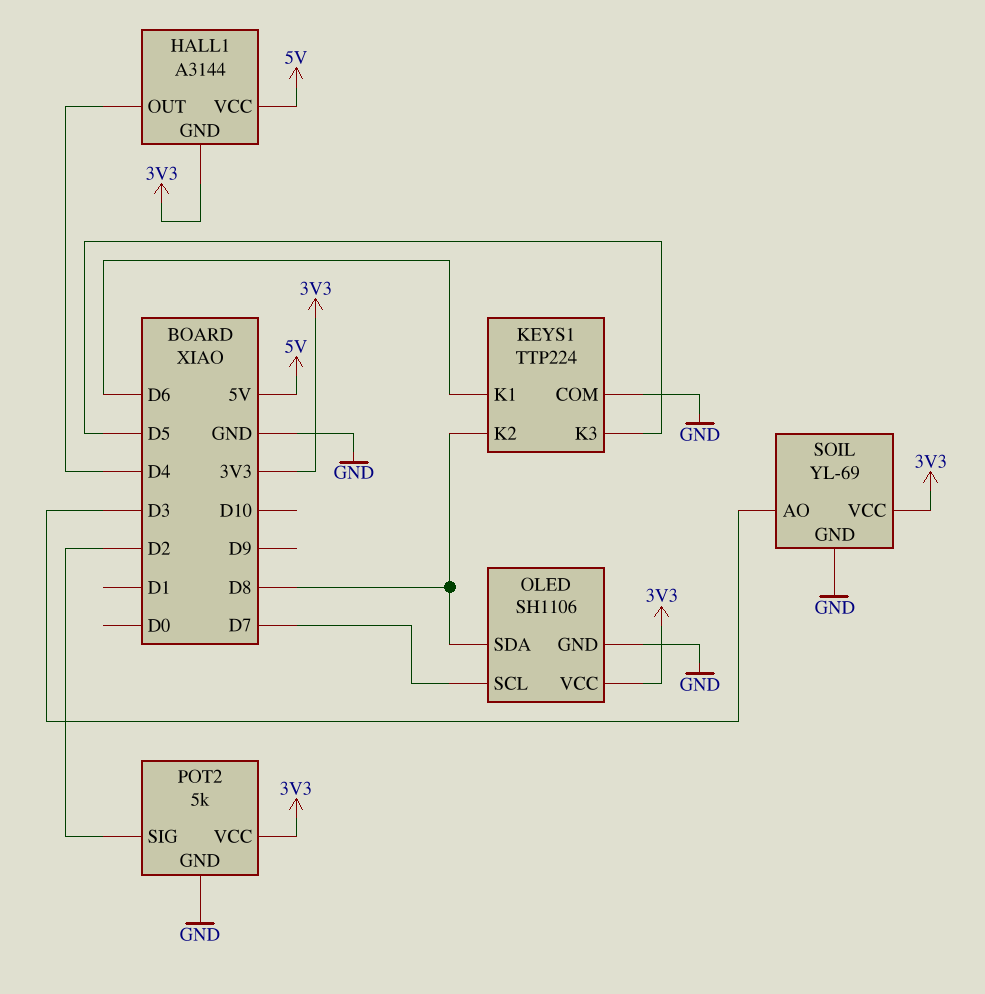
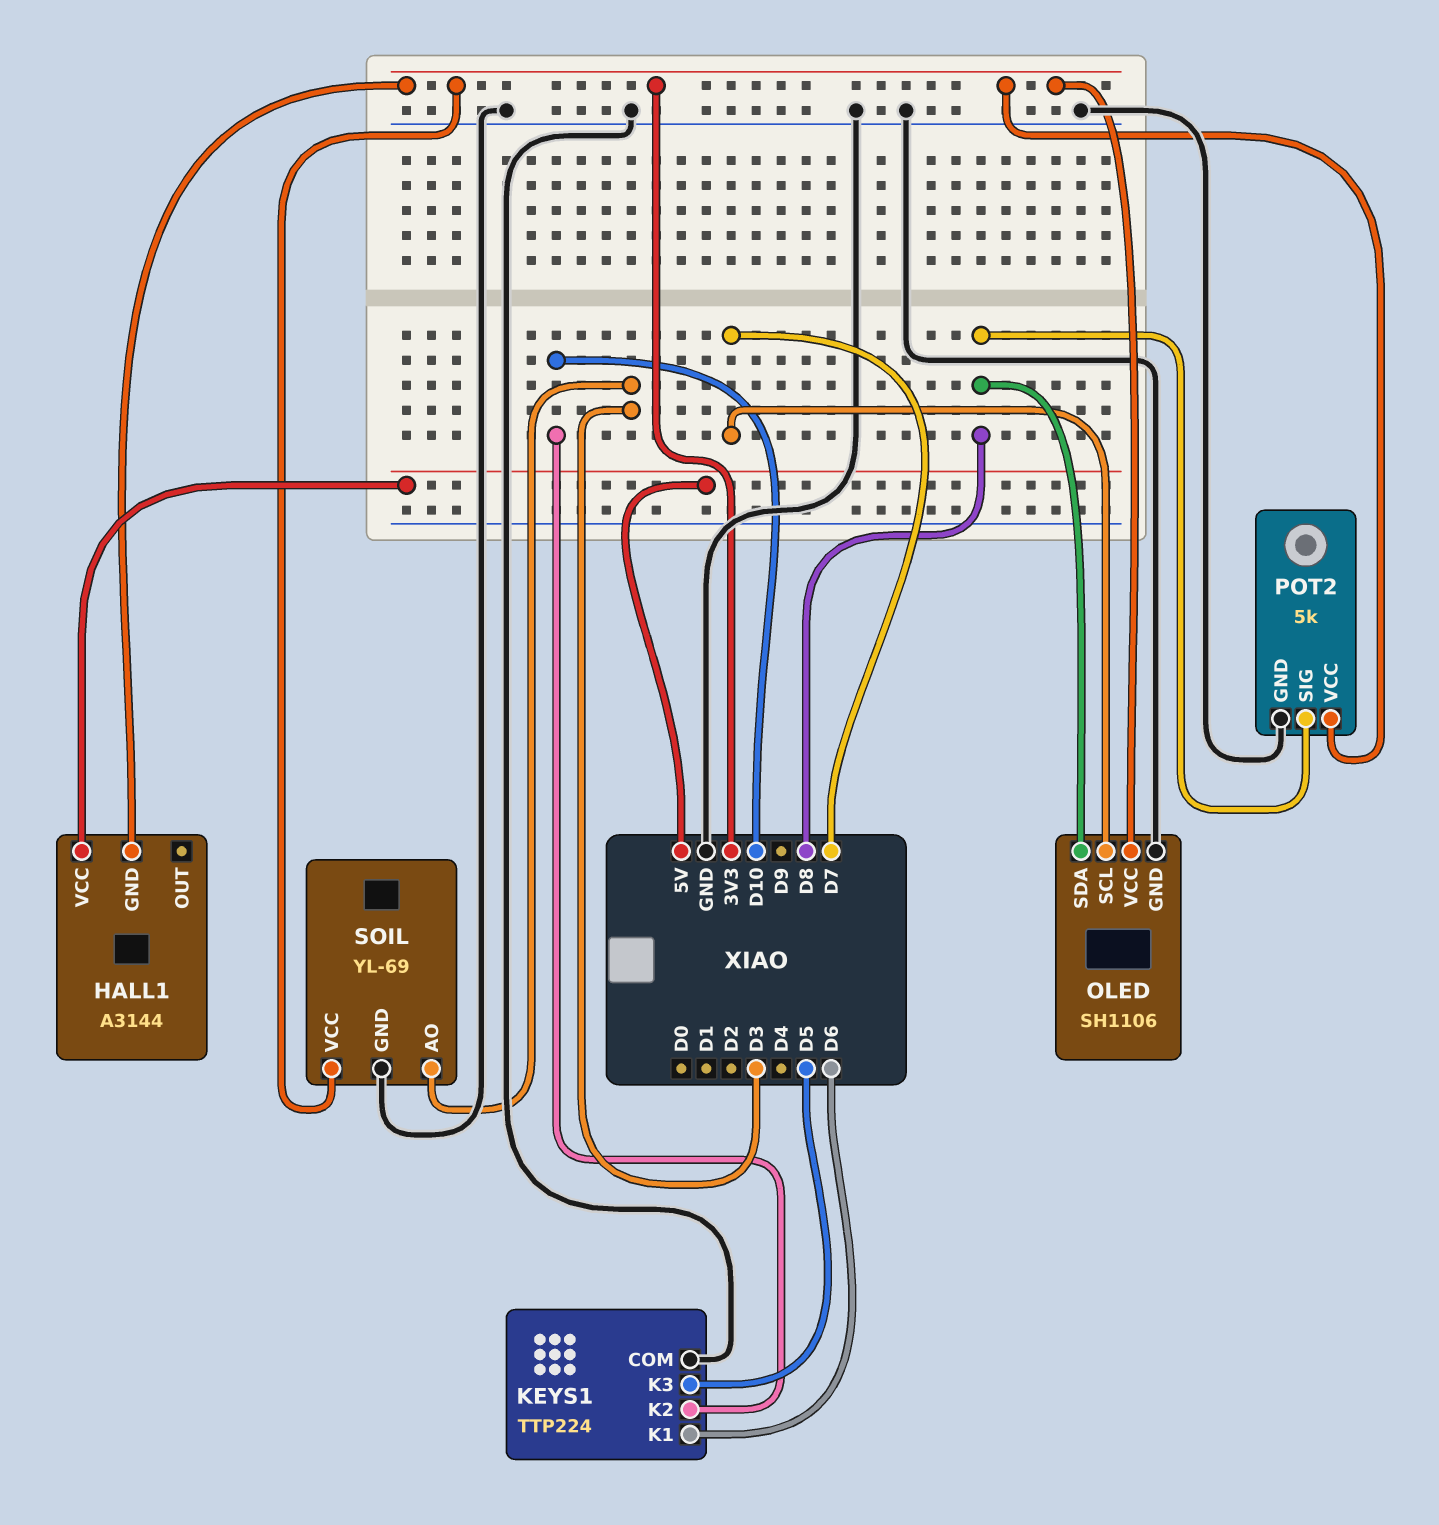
HALL1 pin OUT: D4 -> none
KEYS1 pin K2: D8 -> D10
POT2 pin SIG: D2 -> D8

